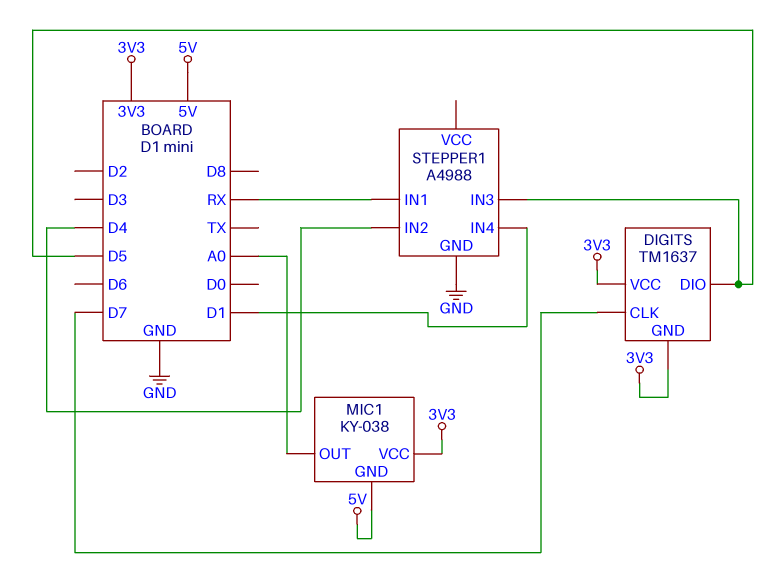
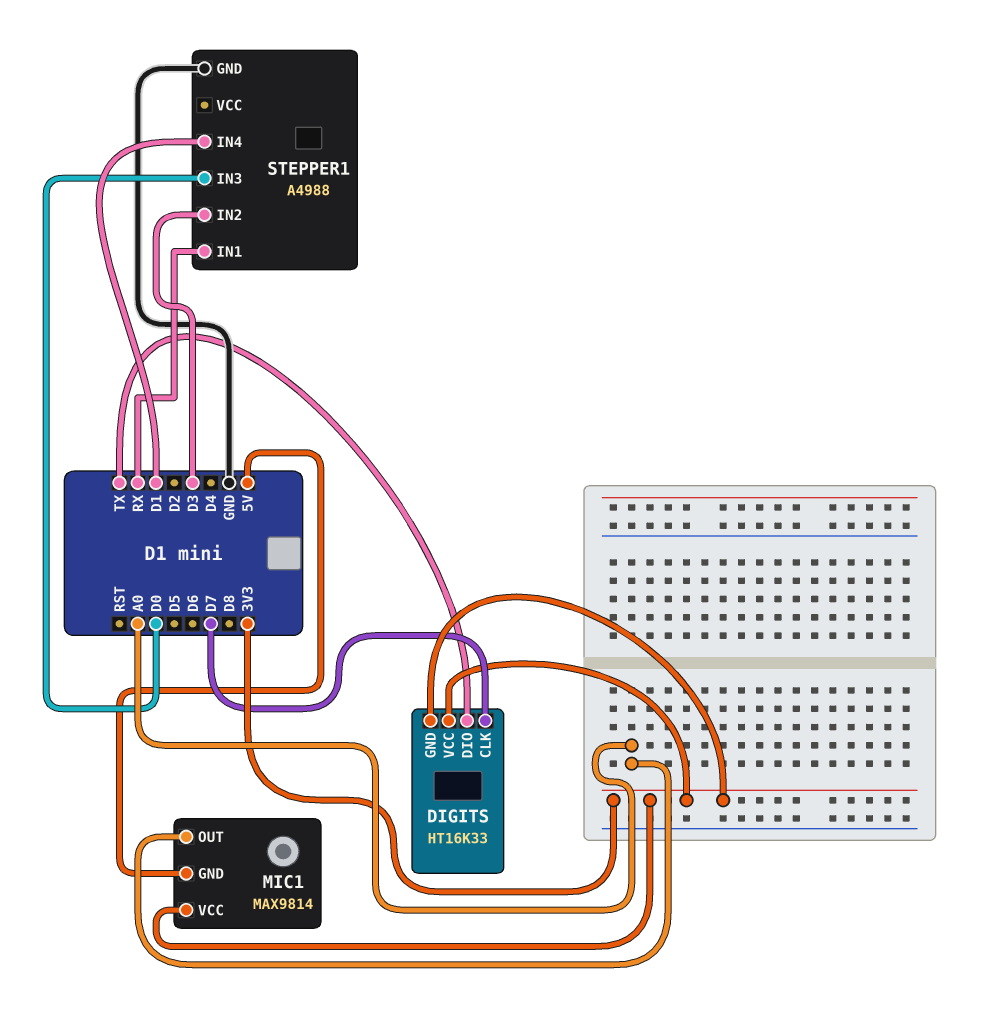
DIGITS: TM1637 -> HT16K33
DIGITS pin DIO: D5 -> TX
MIC1: KY-038 -> MAX9814
STEPPER1 pin IN2: D4 -> D3
STEPPER1 pin IN3: D5 -> D0

